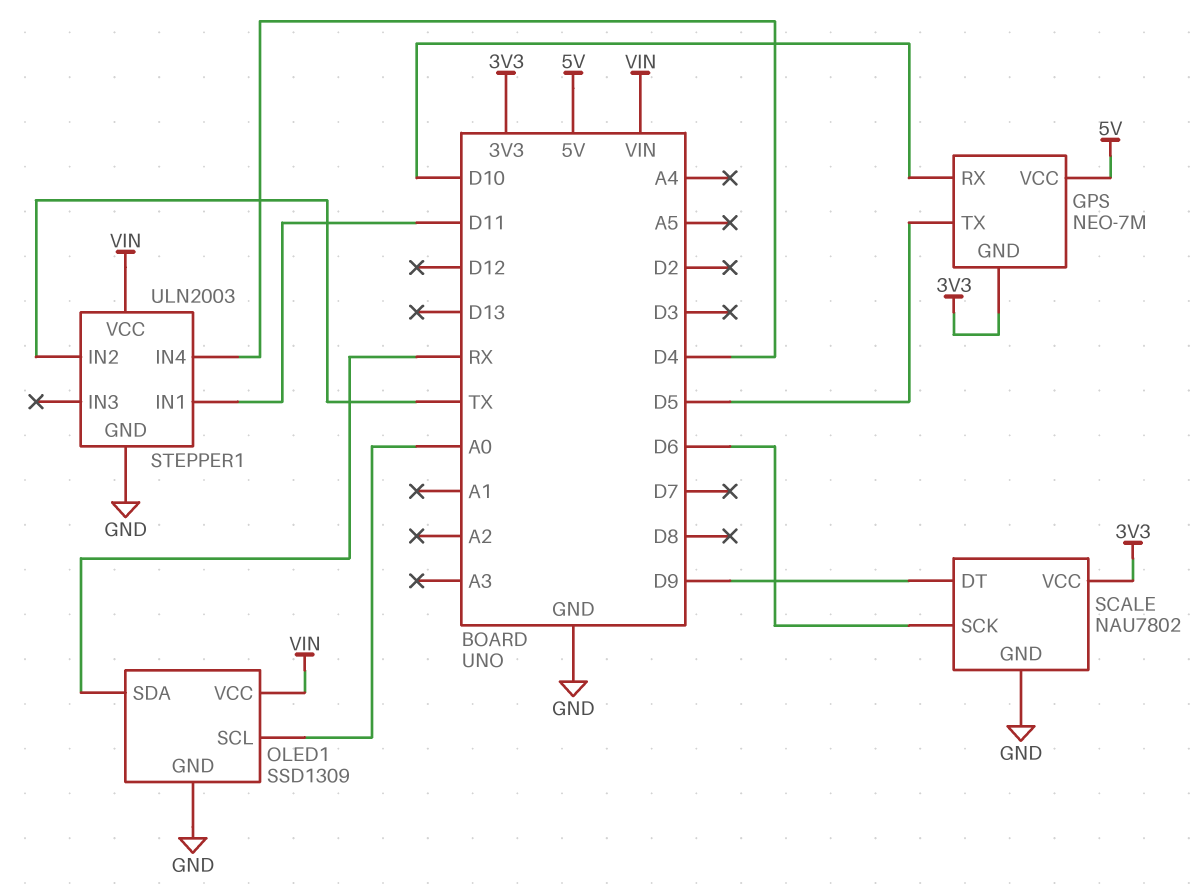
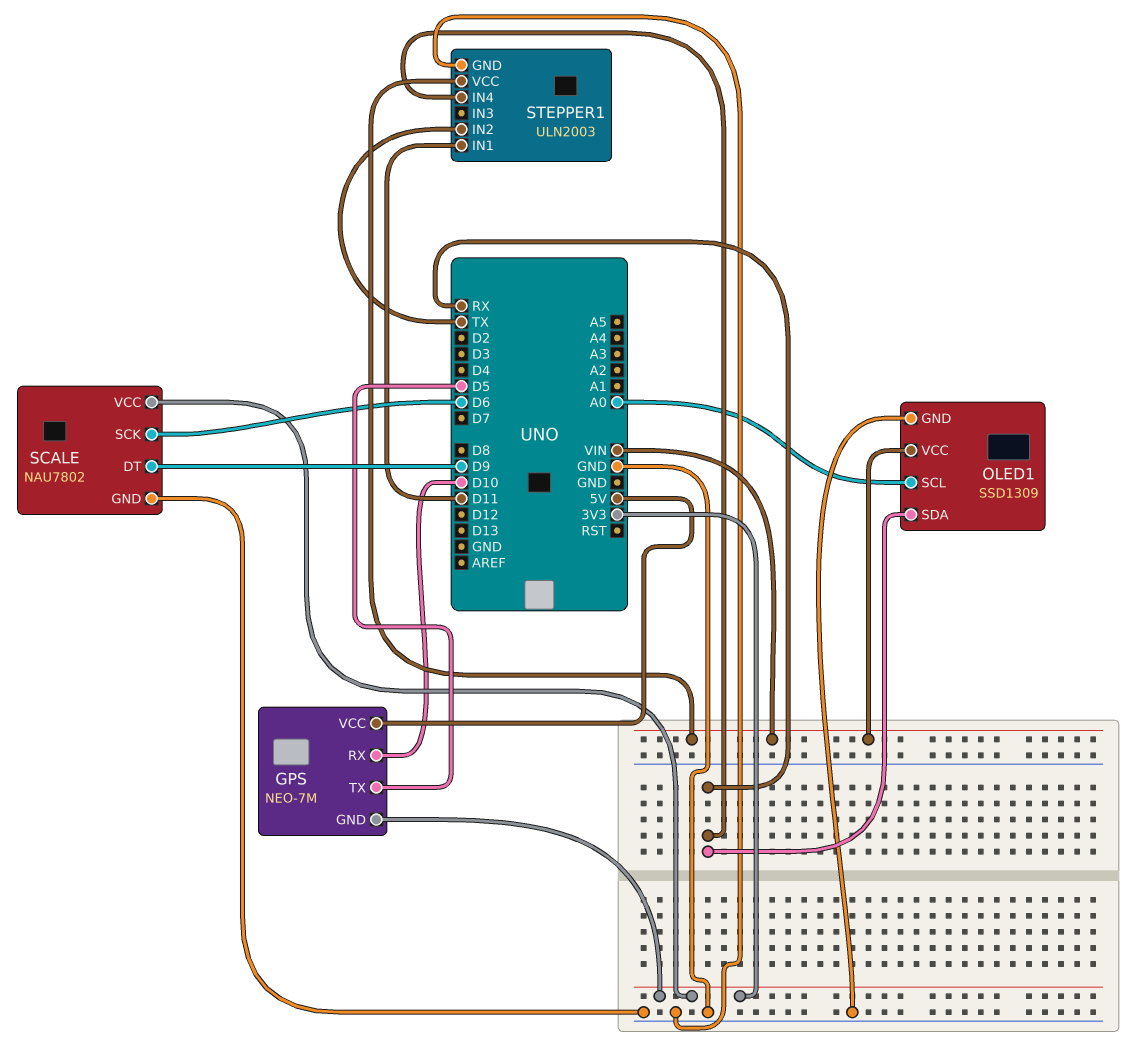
STEPPER1 pin IN4: D4 -> RX

